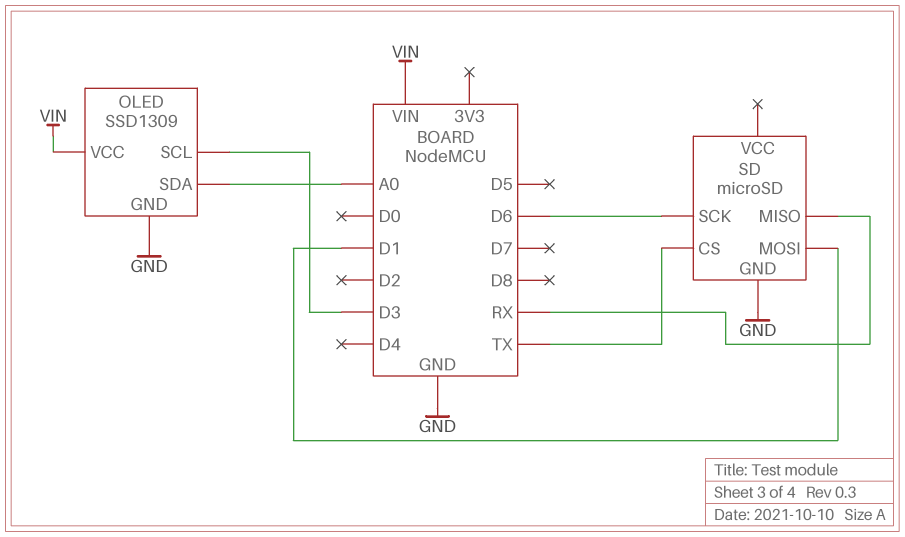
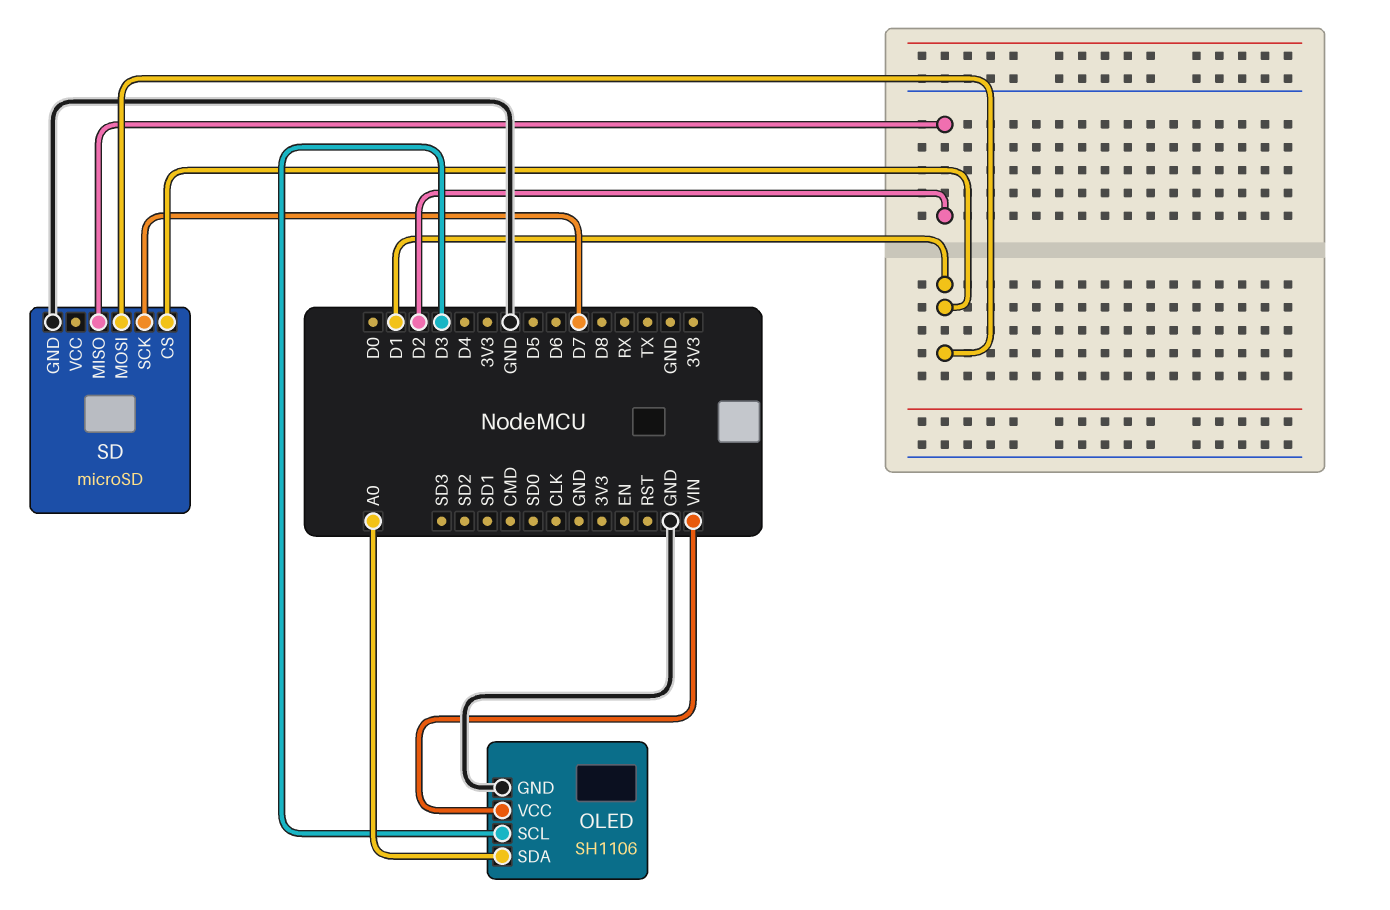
OLED: SSD1309 -> SH1106
SD pin CS: TX -> D1
SD pin MISO: RX -> D2
SD pin SCK: D6 -> D7

